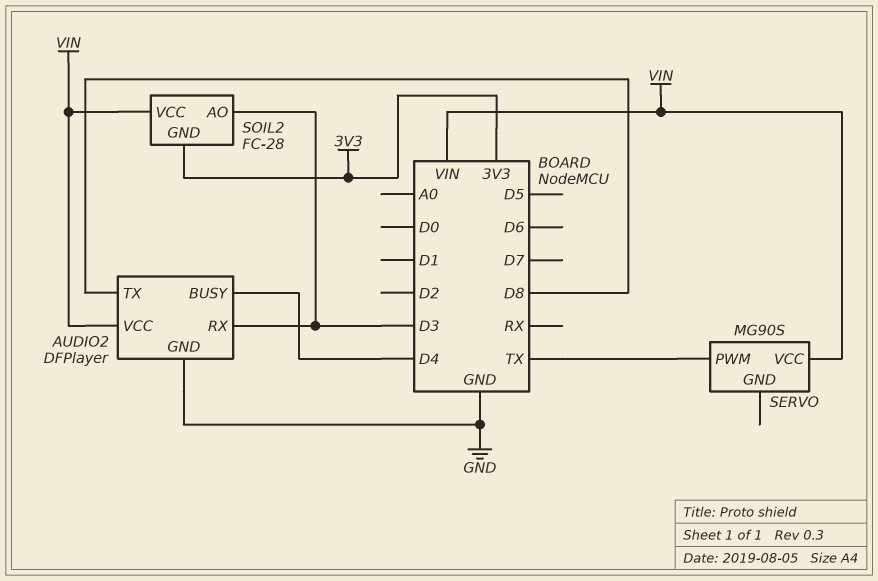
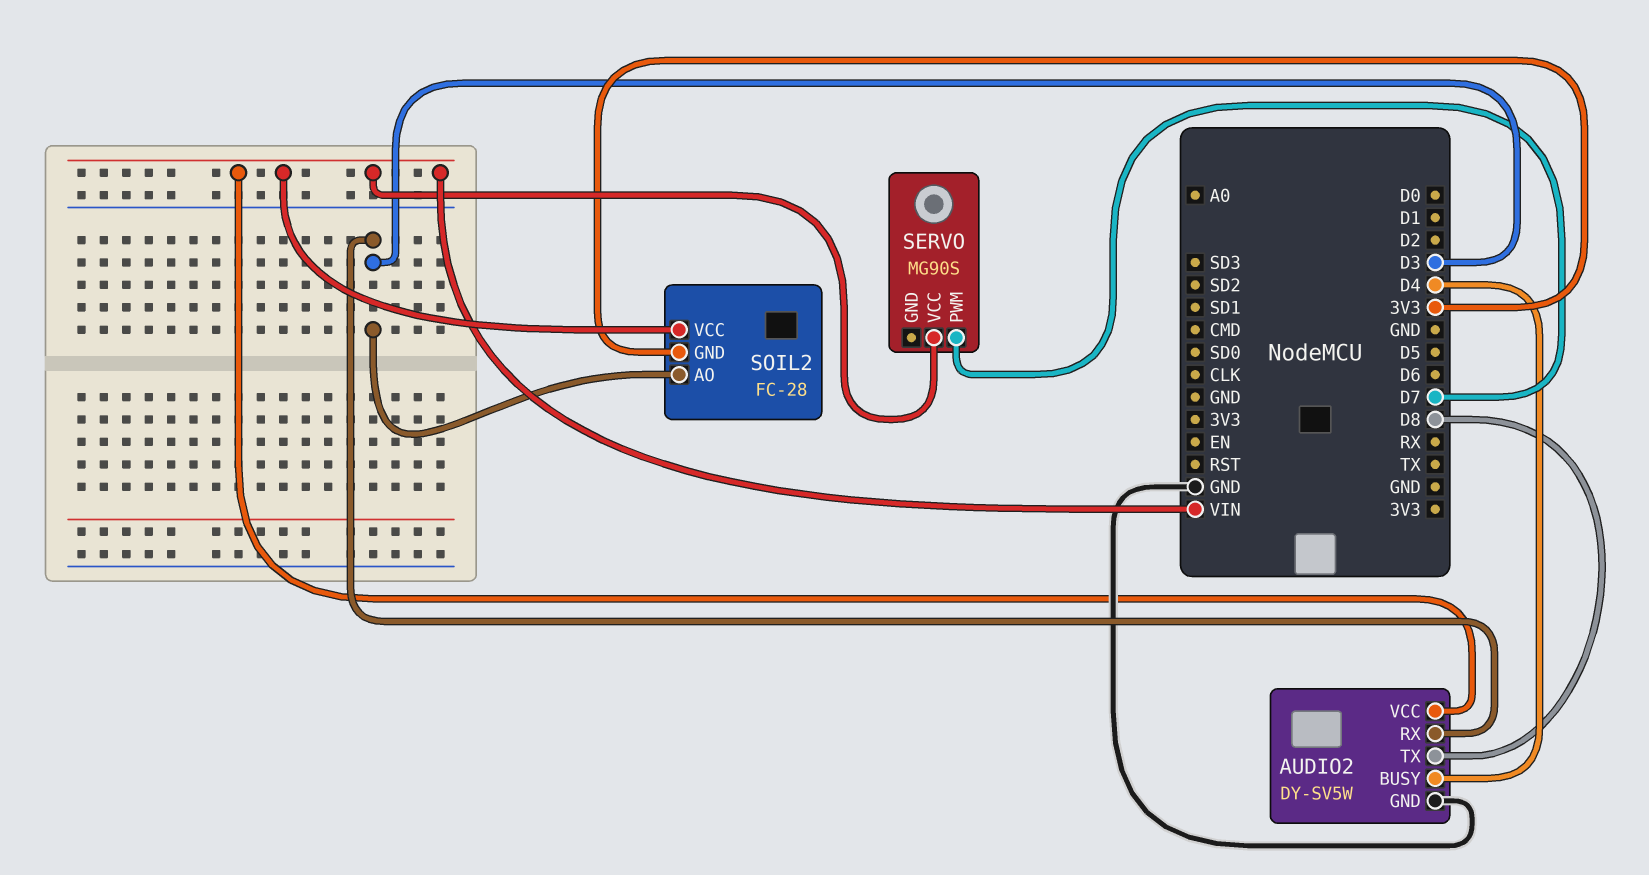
AUDIO2: DFPlayer -> DY-SV5W
SERVO pin PWM: TX -> D7

